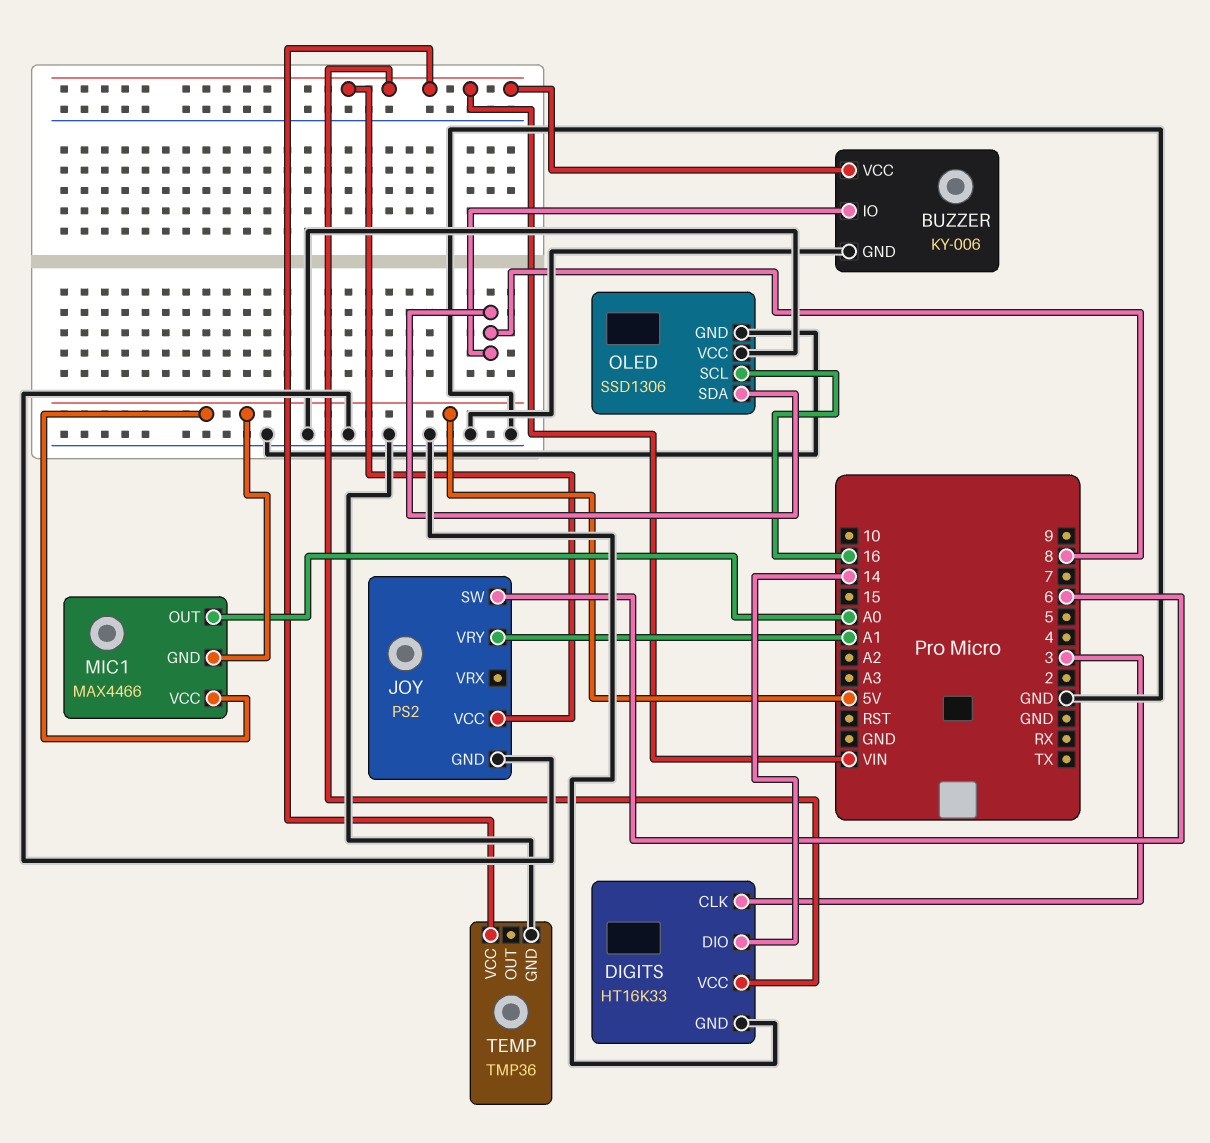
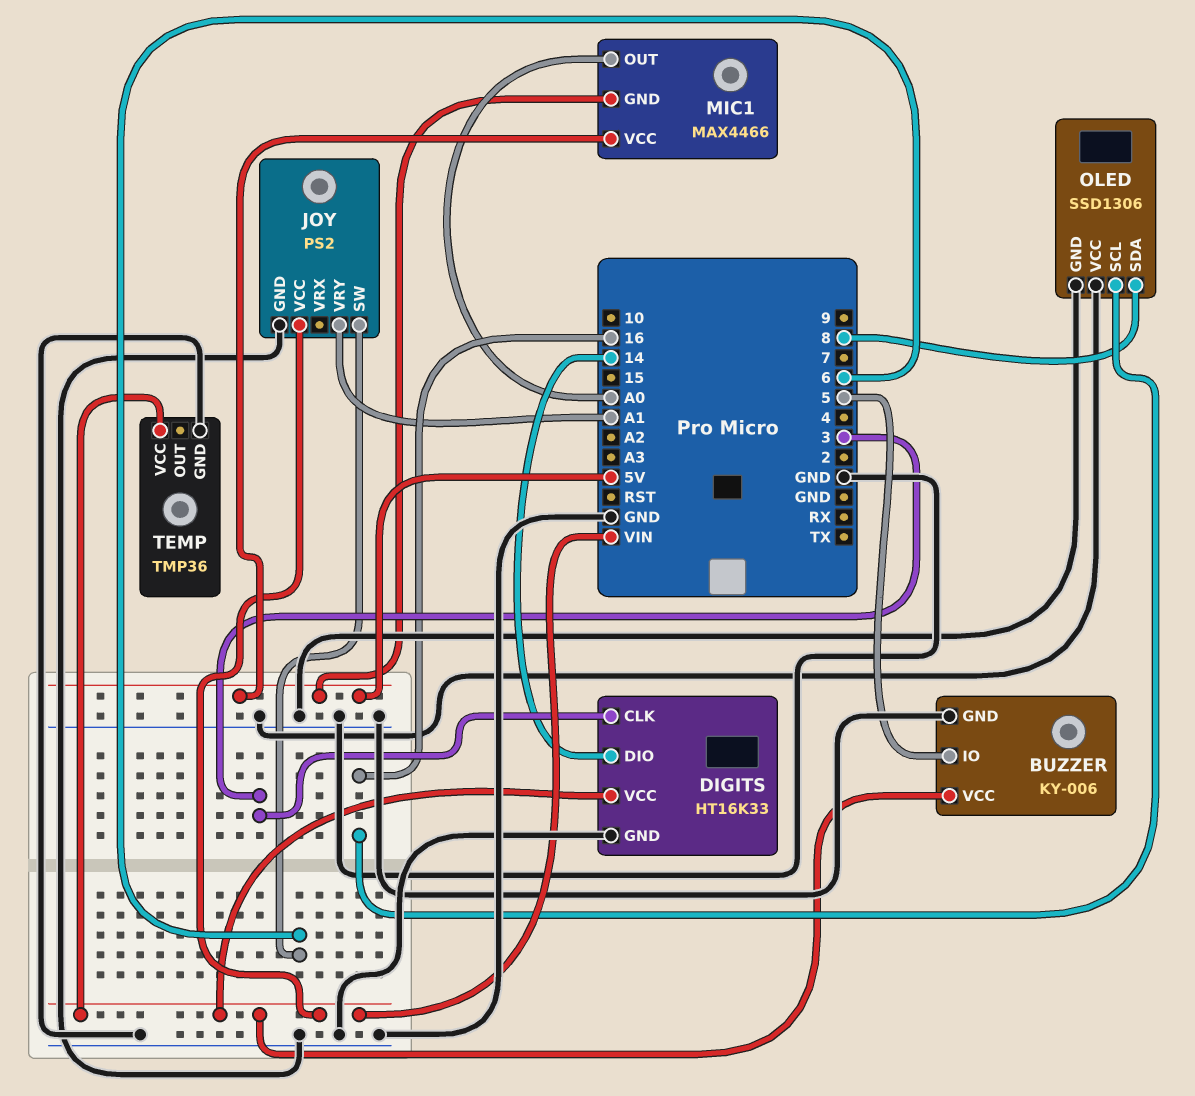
BUZZER pin IO: 8 -> 5

